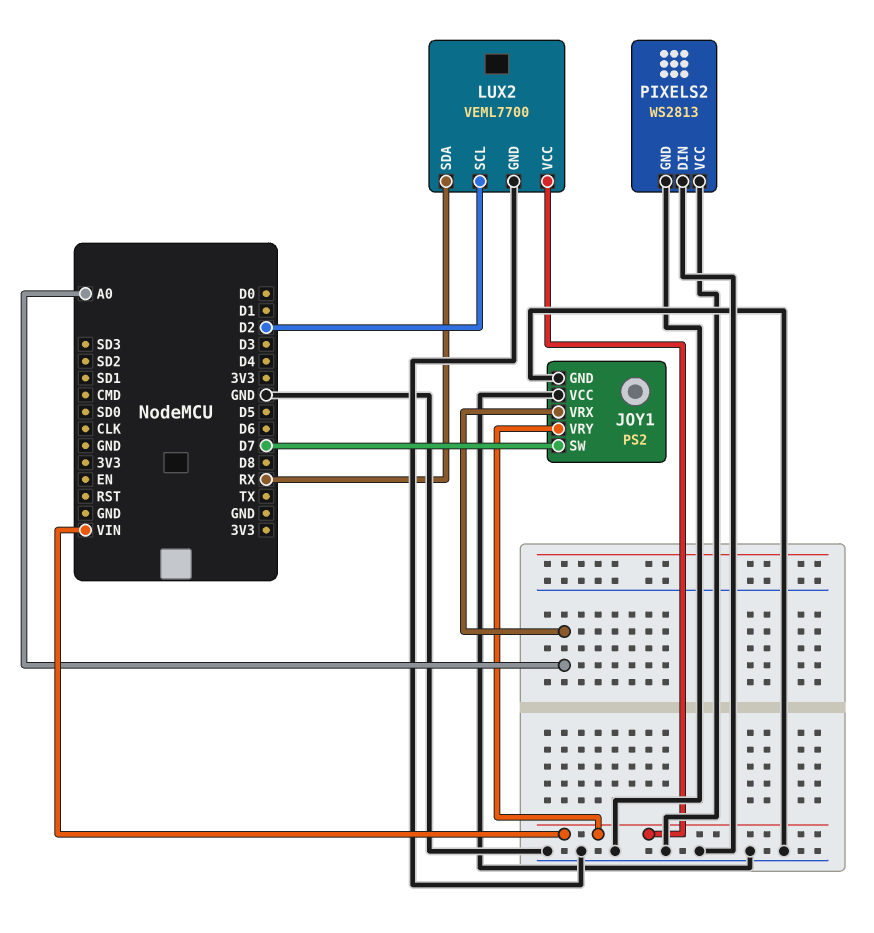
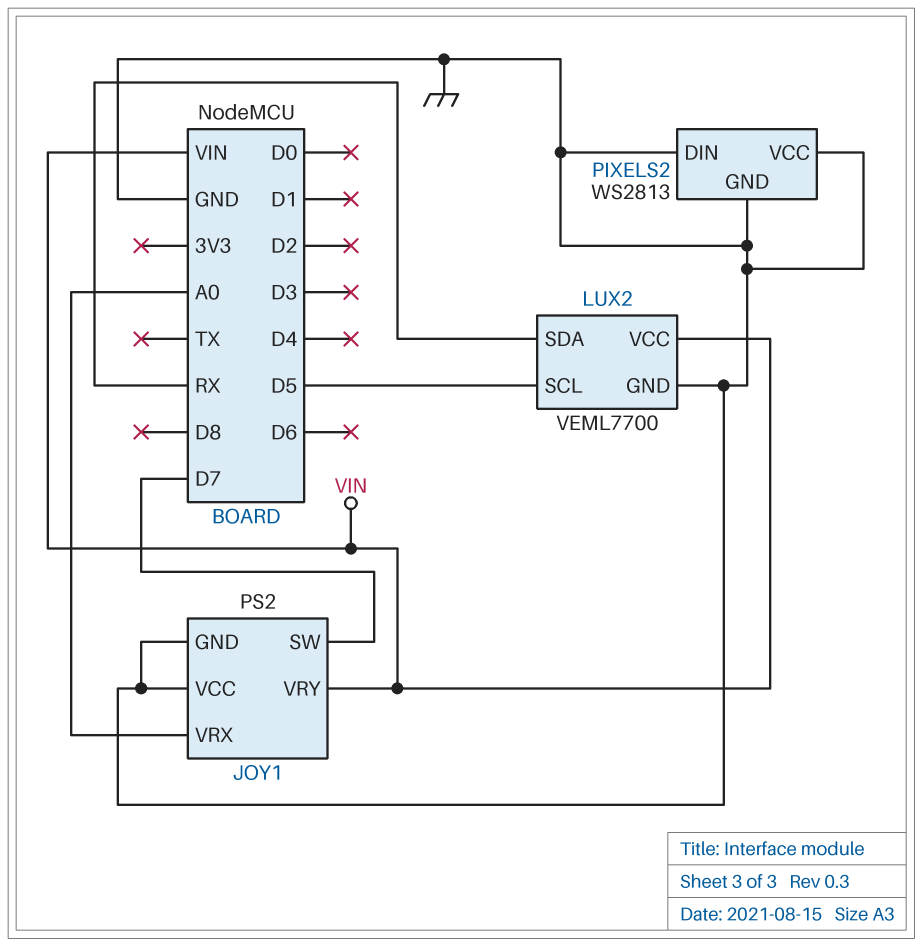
LUX2 pin SCL: D2 -> D5

